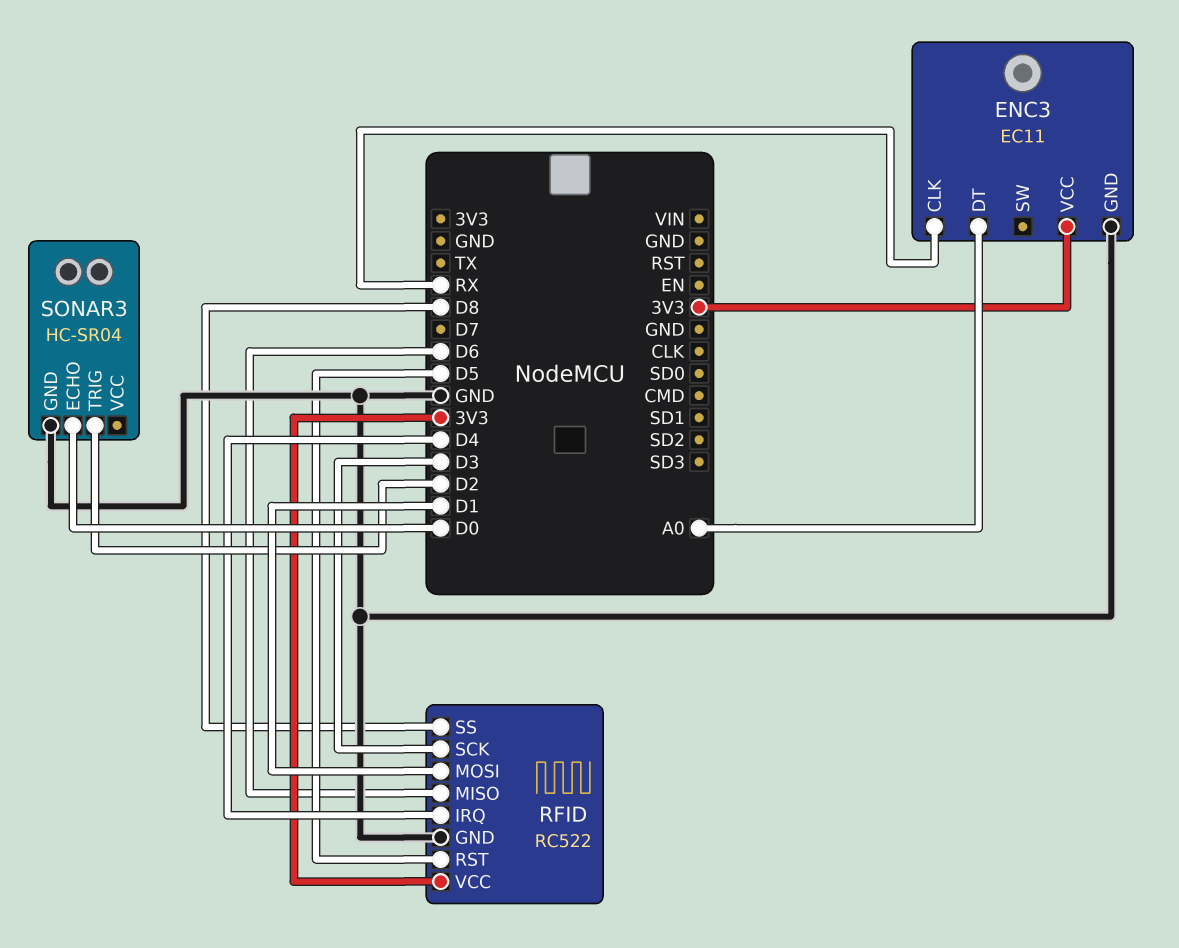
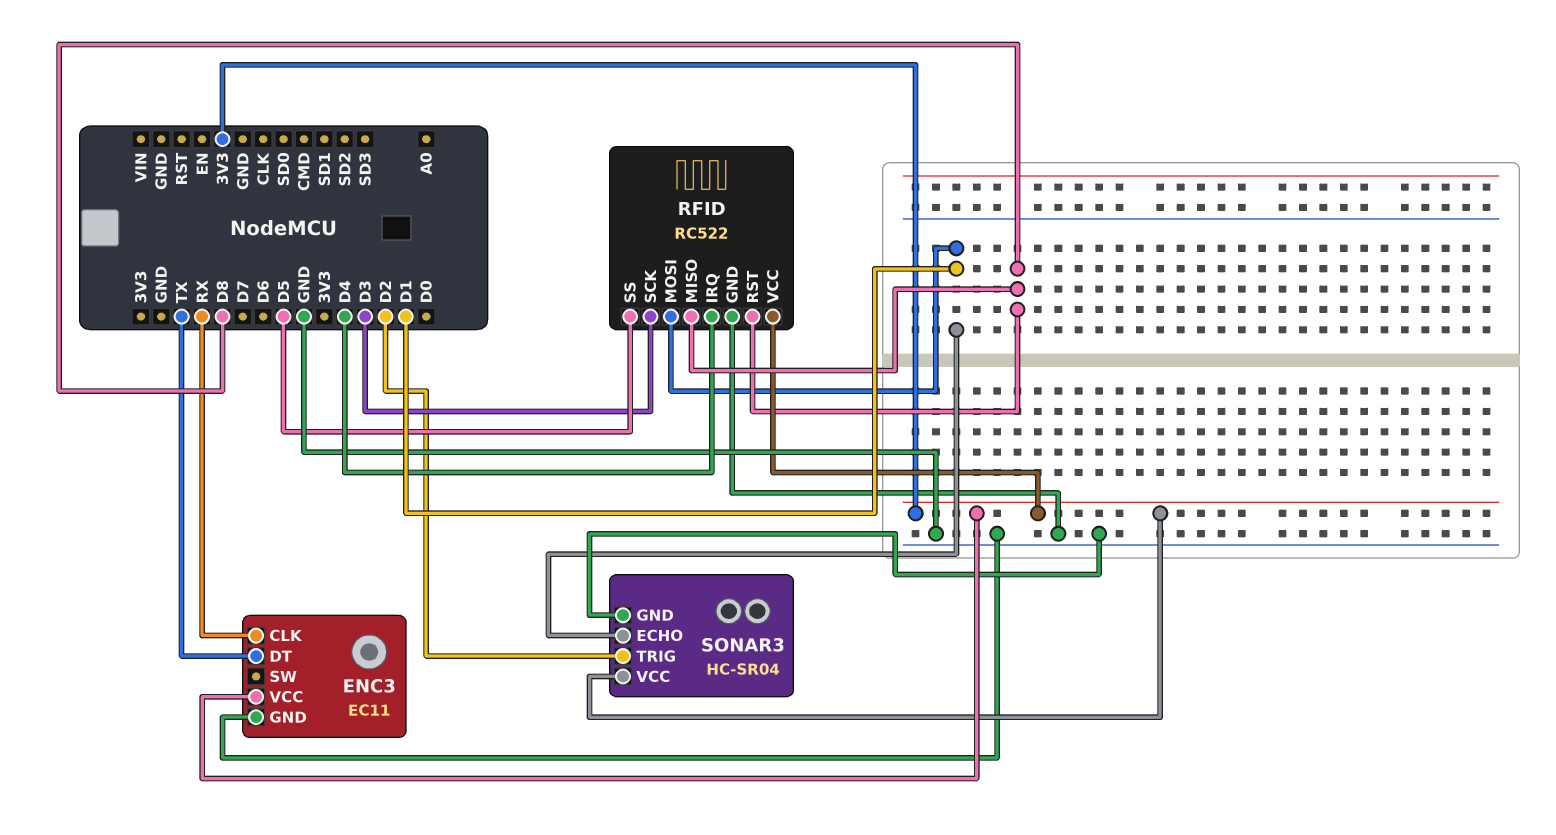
ENC3 pin DT: A0 -> TX
RFID pin MISO: D6 -> D8
RFID pin RST: D5 -> D8
RFID pin SS: D8 -> D5
SONAR3 pin ECHO: D0 -> D1
SONAR3 pin VCC: none -> 3V3

